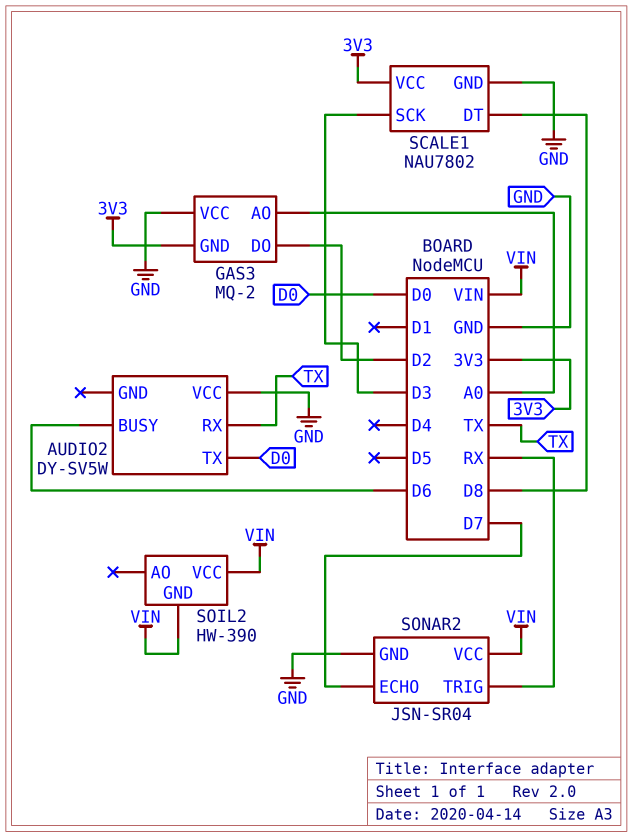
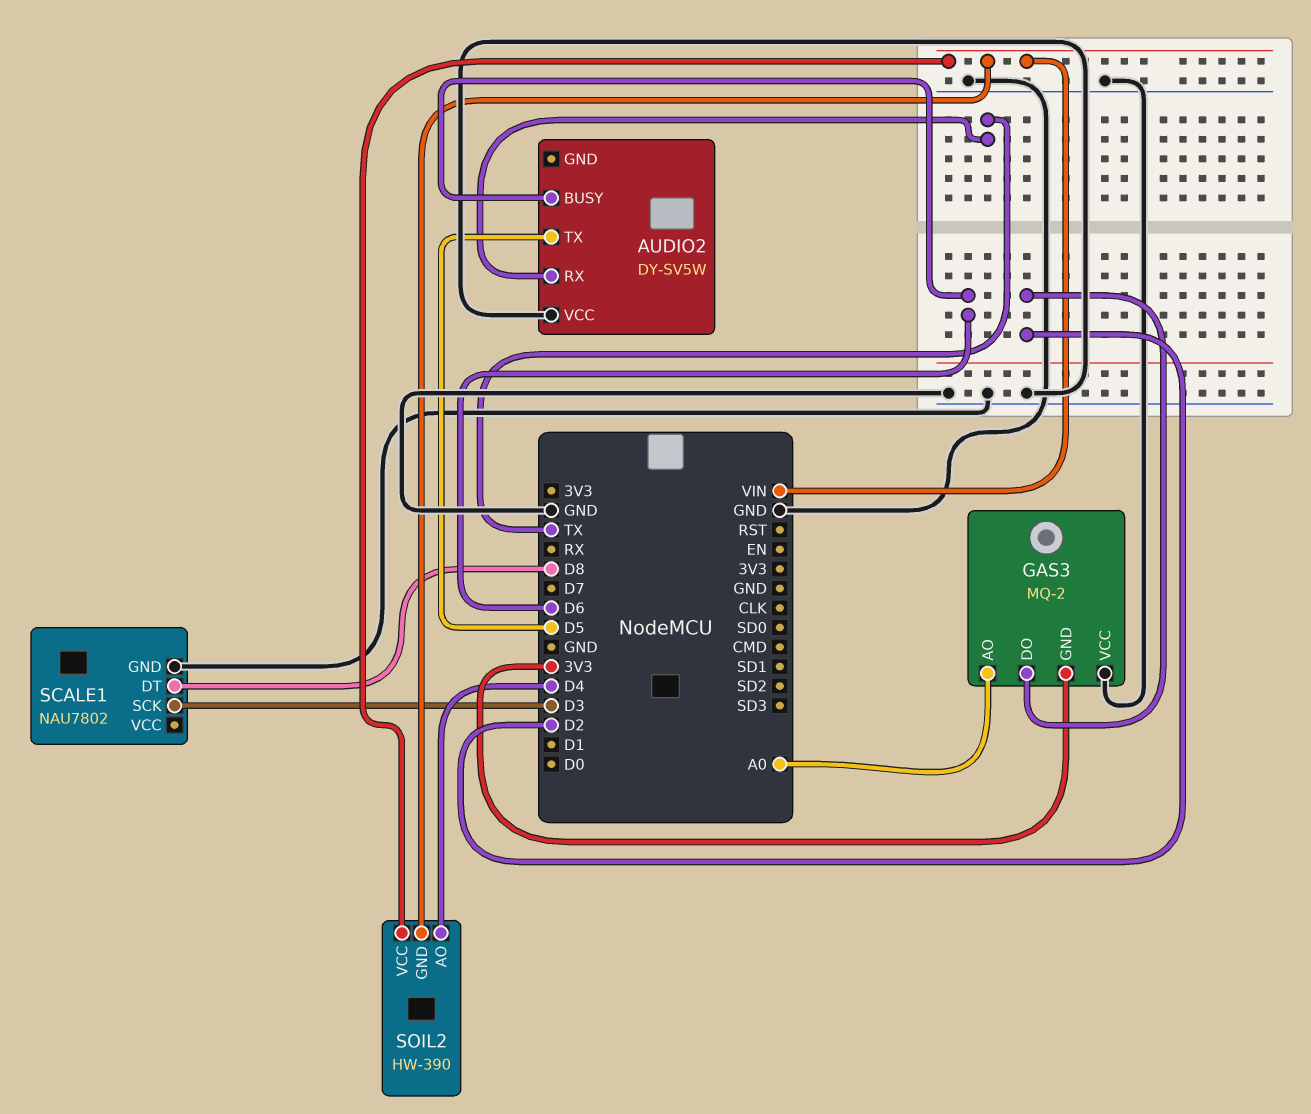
AUDIO2 pin TX: D0 -> D5
SCALE1 pin VCC: 3V3 -> none
SOIL2 pin AO: none -> D4
SONAR2: JSN-SR04 -> none
SONAR2 pin ECHO: D7 -> none
SONAR2 pin GND: GND -> none
SONAR2 pin TRIG: RX -> none
SONAR2 pin VCC: VIN -> none

